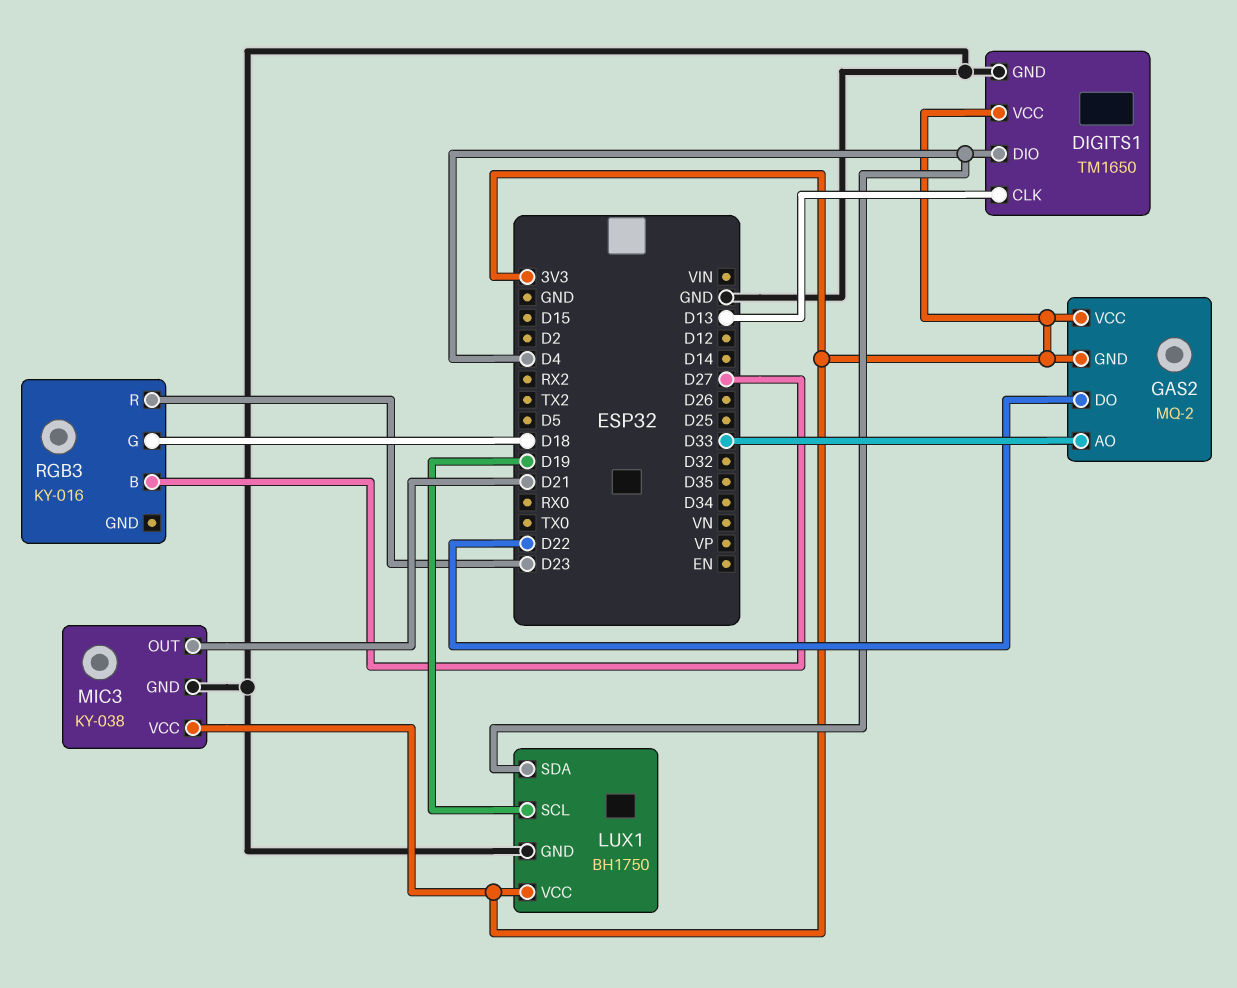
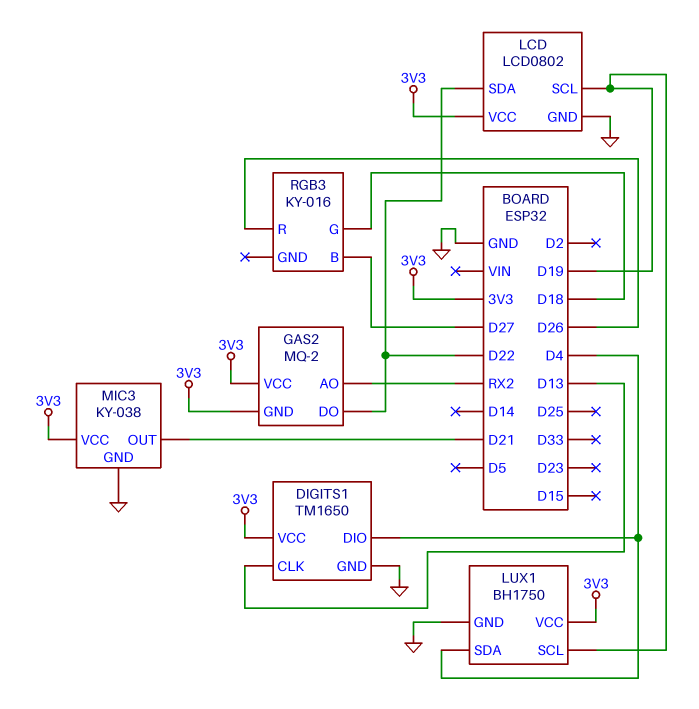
GAS2 pin AO: D33 -> RX2
LCD: none -> LCD0802
LCD pin GND: none -> GND
LCD pin SCL: none -> D19
LCD pin SDA: none -> D22
LCD pin VCC: none -> 3V3
RGB3 pin R: D23 -> D26

